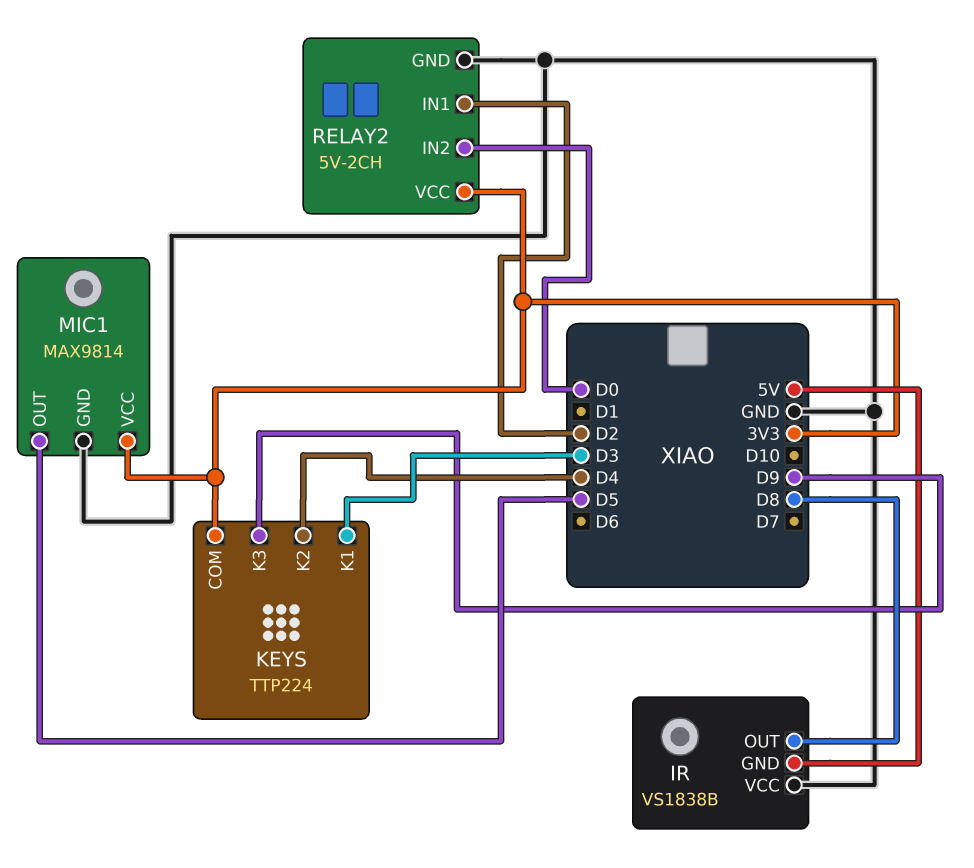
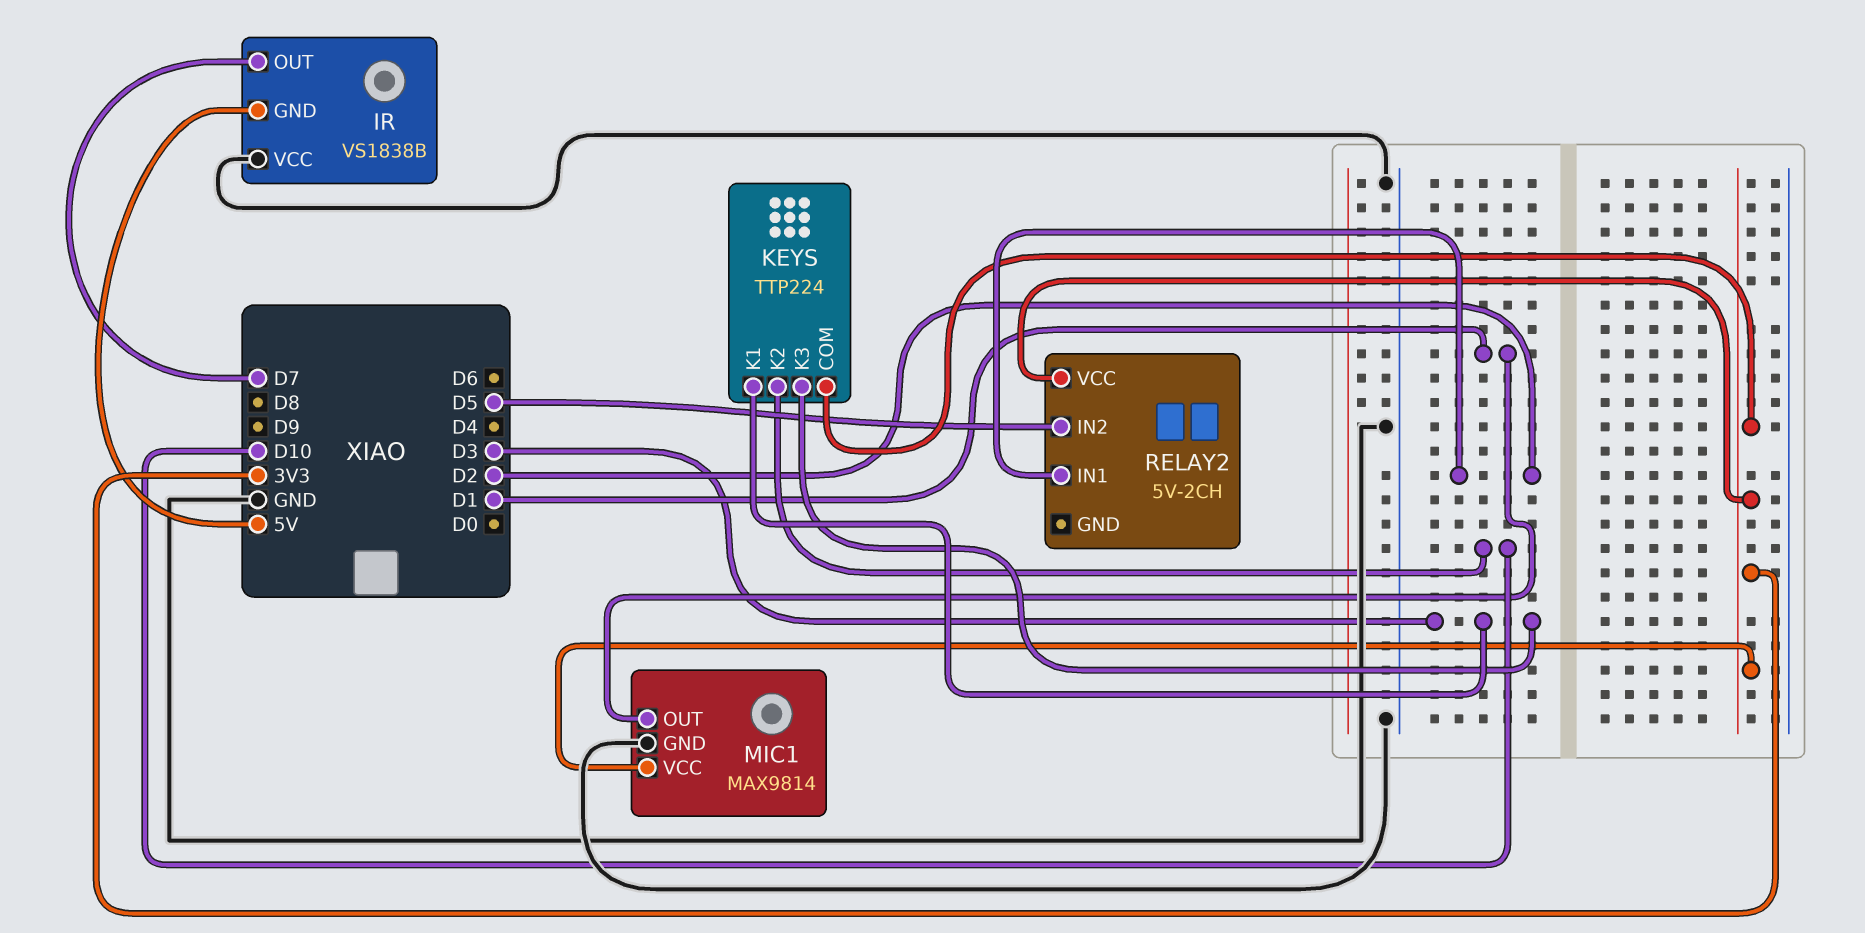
IR pin OUT: D8 -> D7
KEYS pin K2: D4 -> D10
KEYS pin K3: D9 -> D3
MIC1 pin OUT: D5 -> D1
RELAY2 pin GND: GND -> none
RELAY2 pin IN2: D0 -> D5

